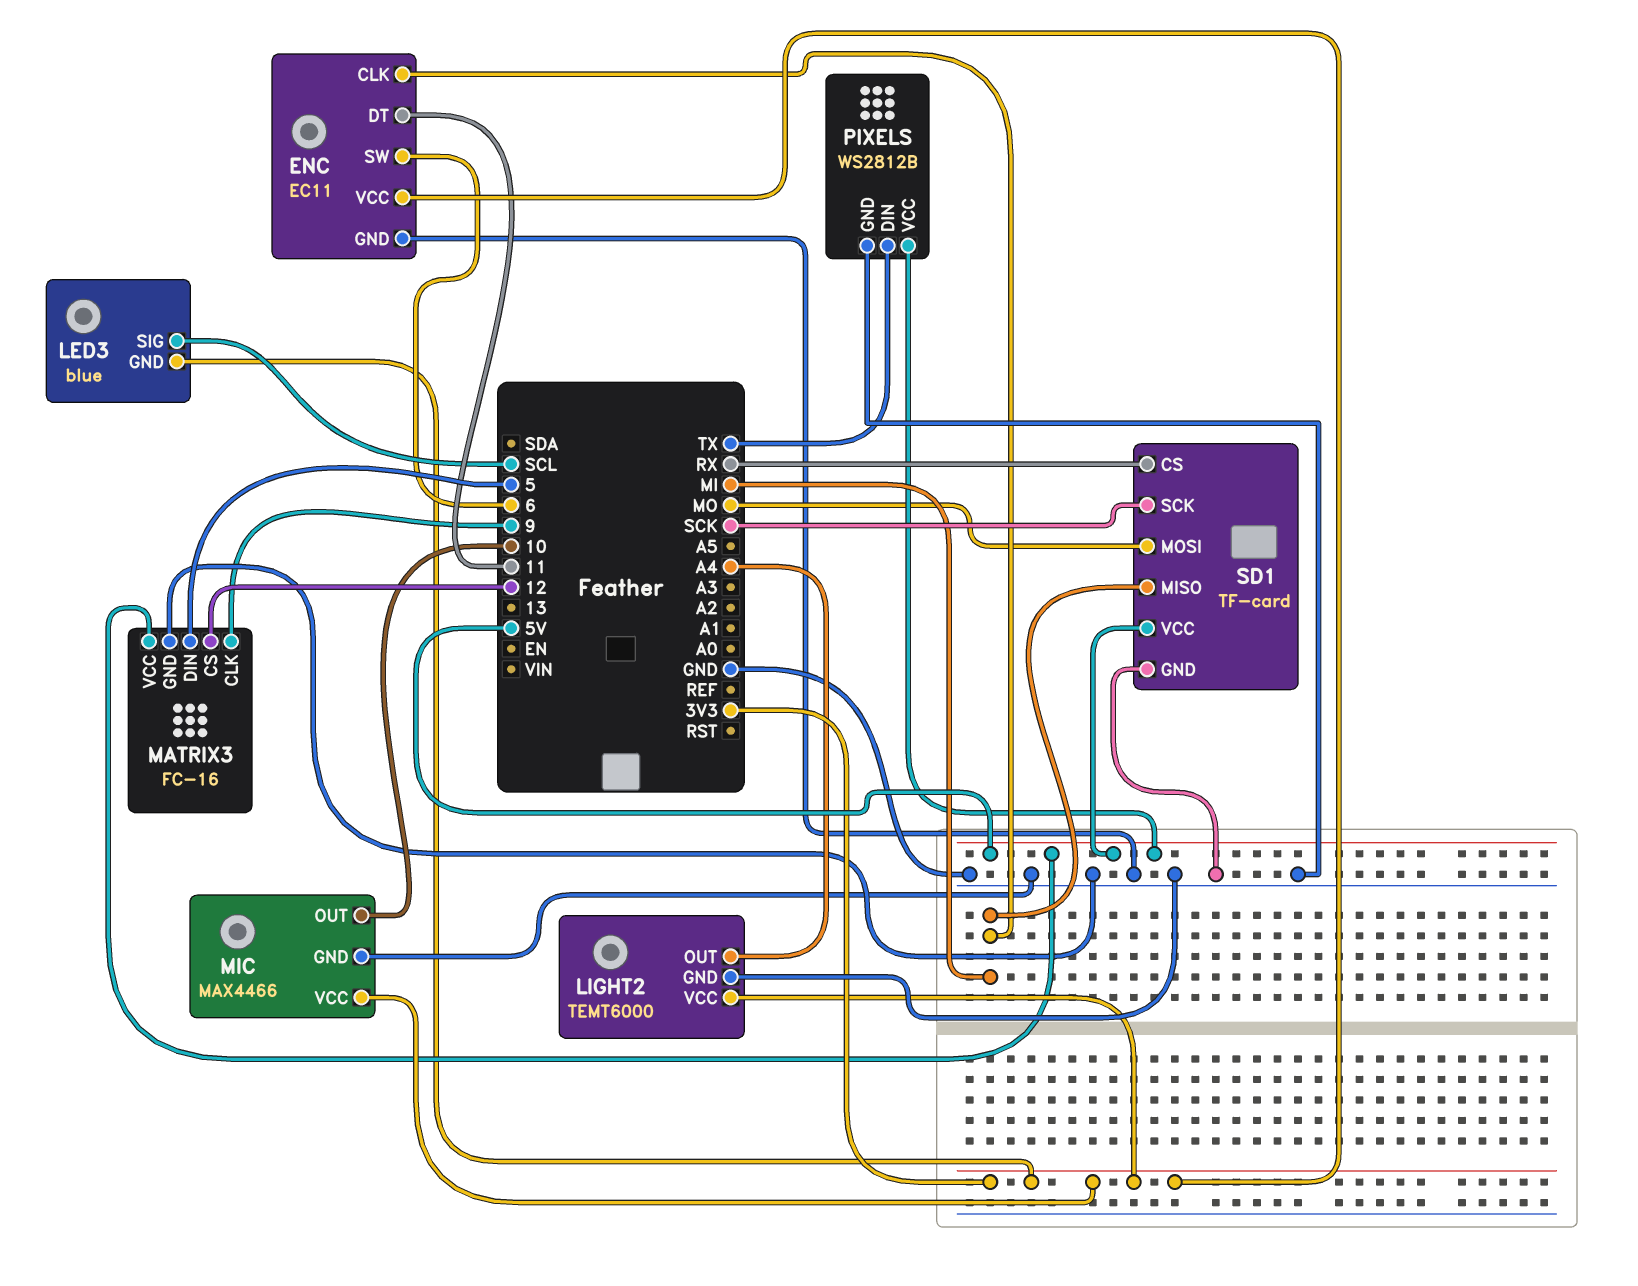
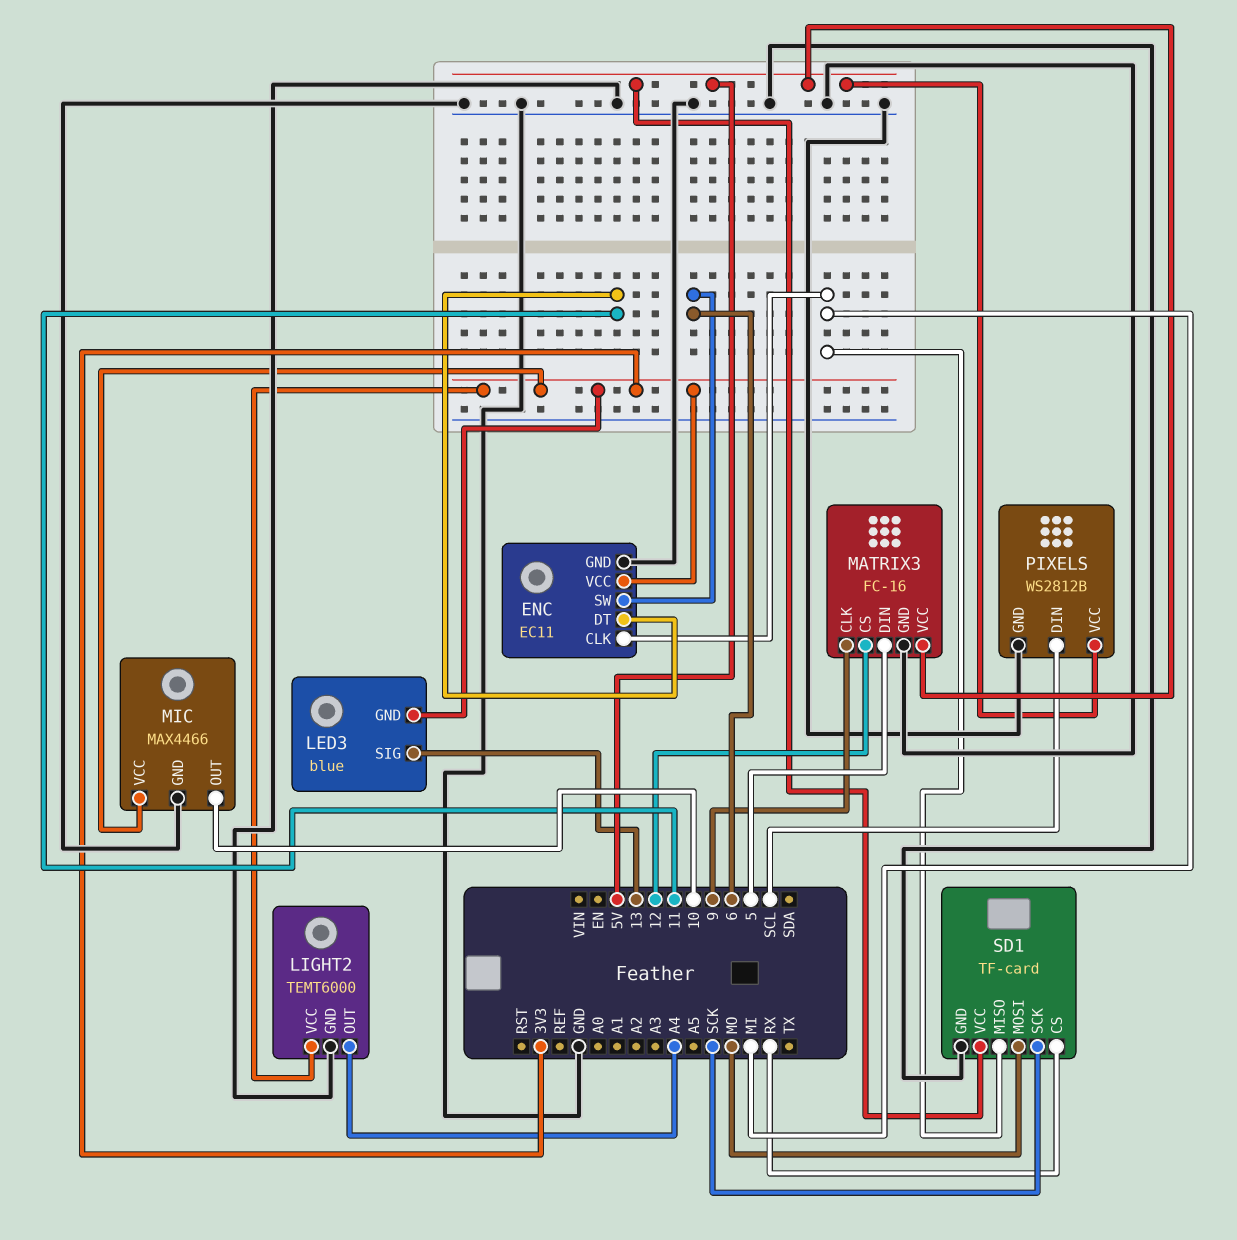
LED3 pin SIG: SCL -> 13
PIXELS pin DIN: TX -> SCL

